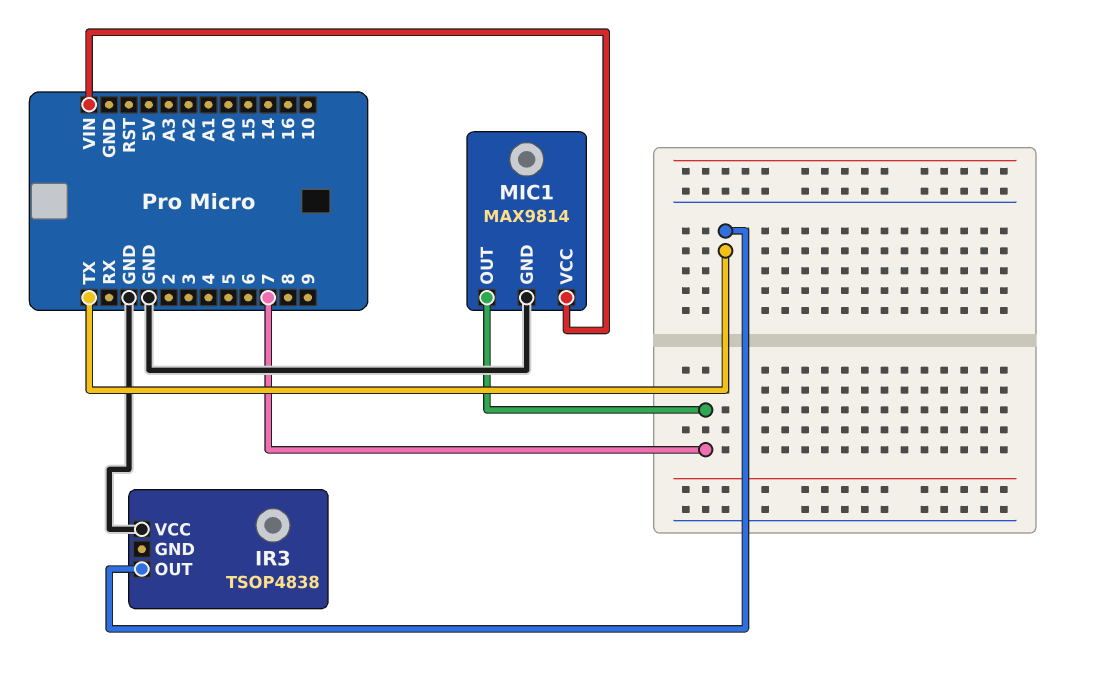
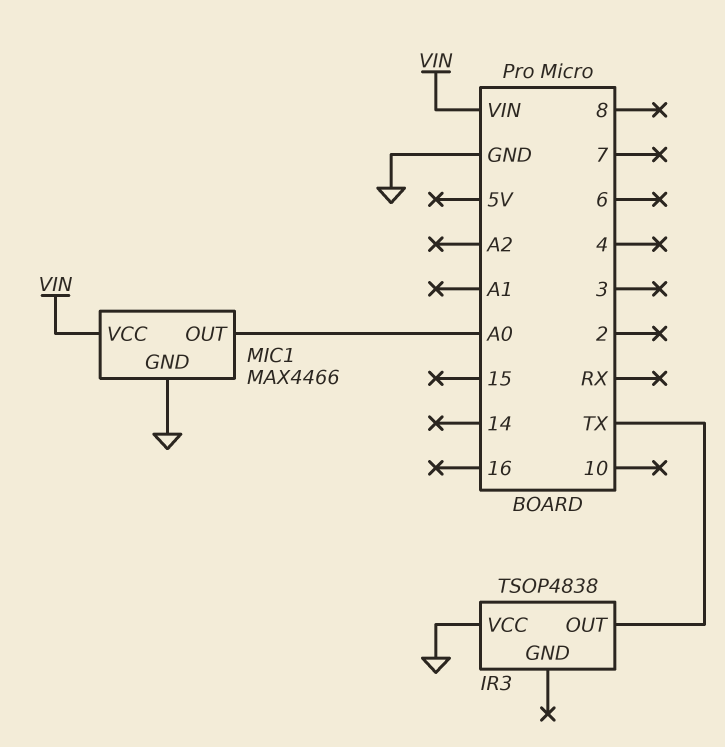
MIC1: MAX9814 -> MAX4466
MIC1 pin OUT: 7 -> A0

